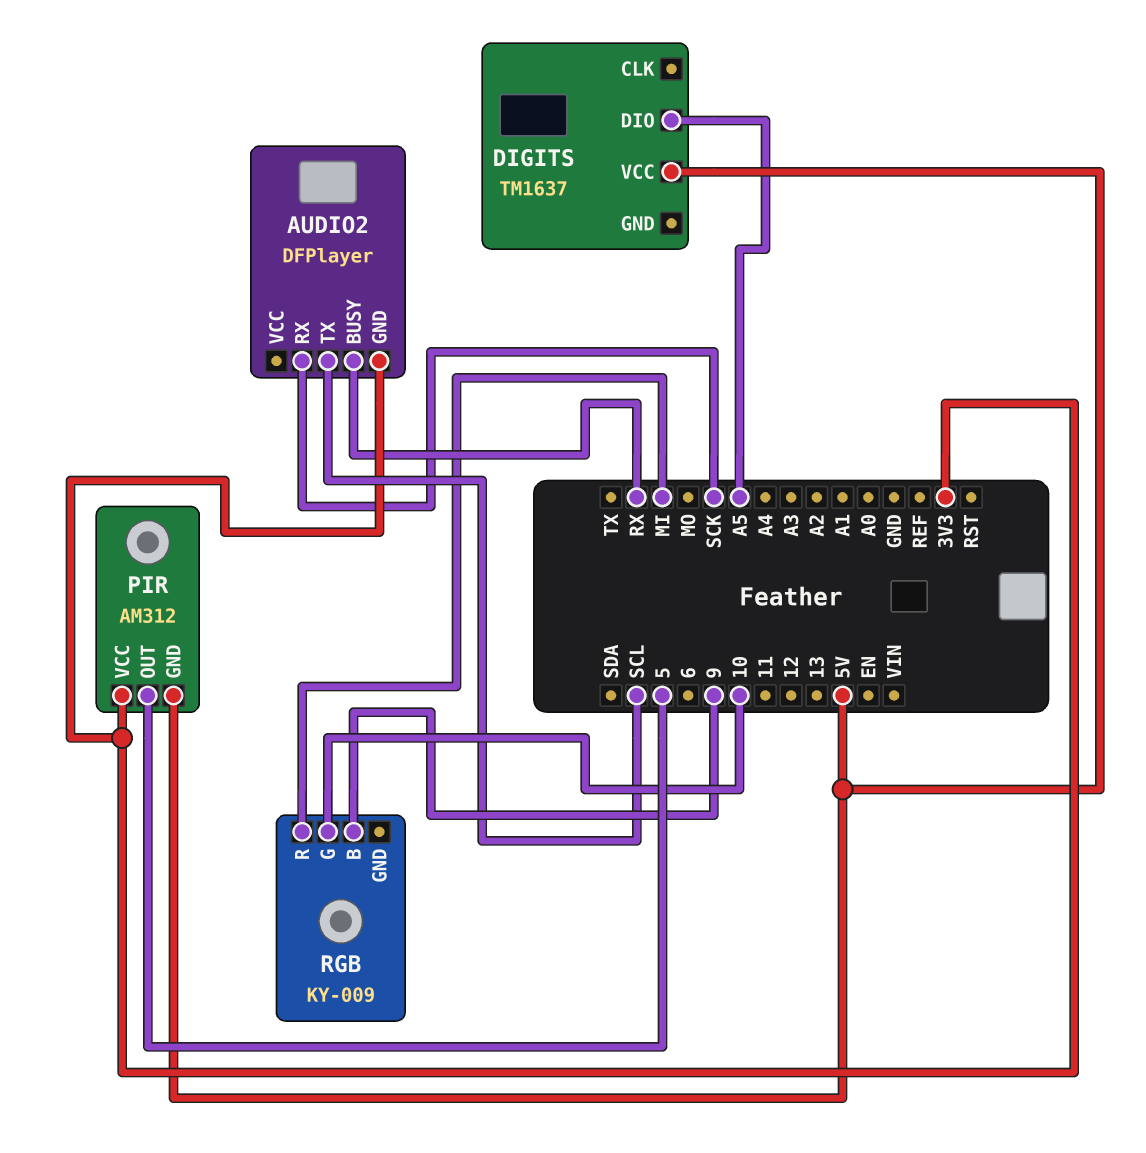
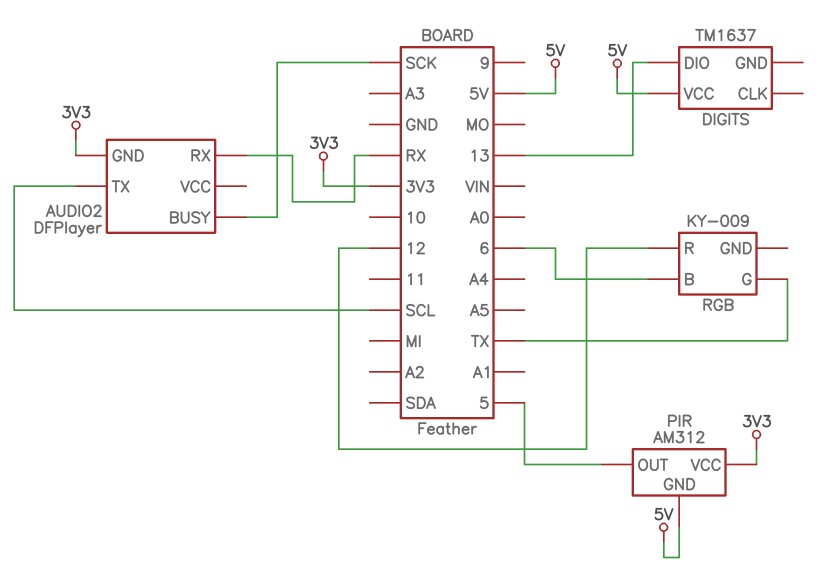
AUDIO2 pin BUSY: RX -> SCK
AUDIO2 pin RX: SCK -> RX
DIGITS pin DIO: A5 -> 13
RGB pin B: 9 -> 6
RGB pin G: 10 -> TX
RGB pin R: MI -> 12

